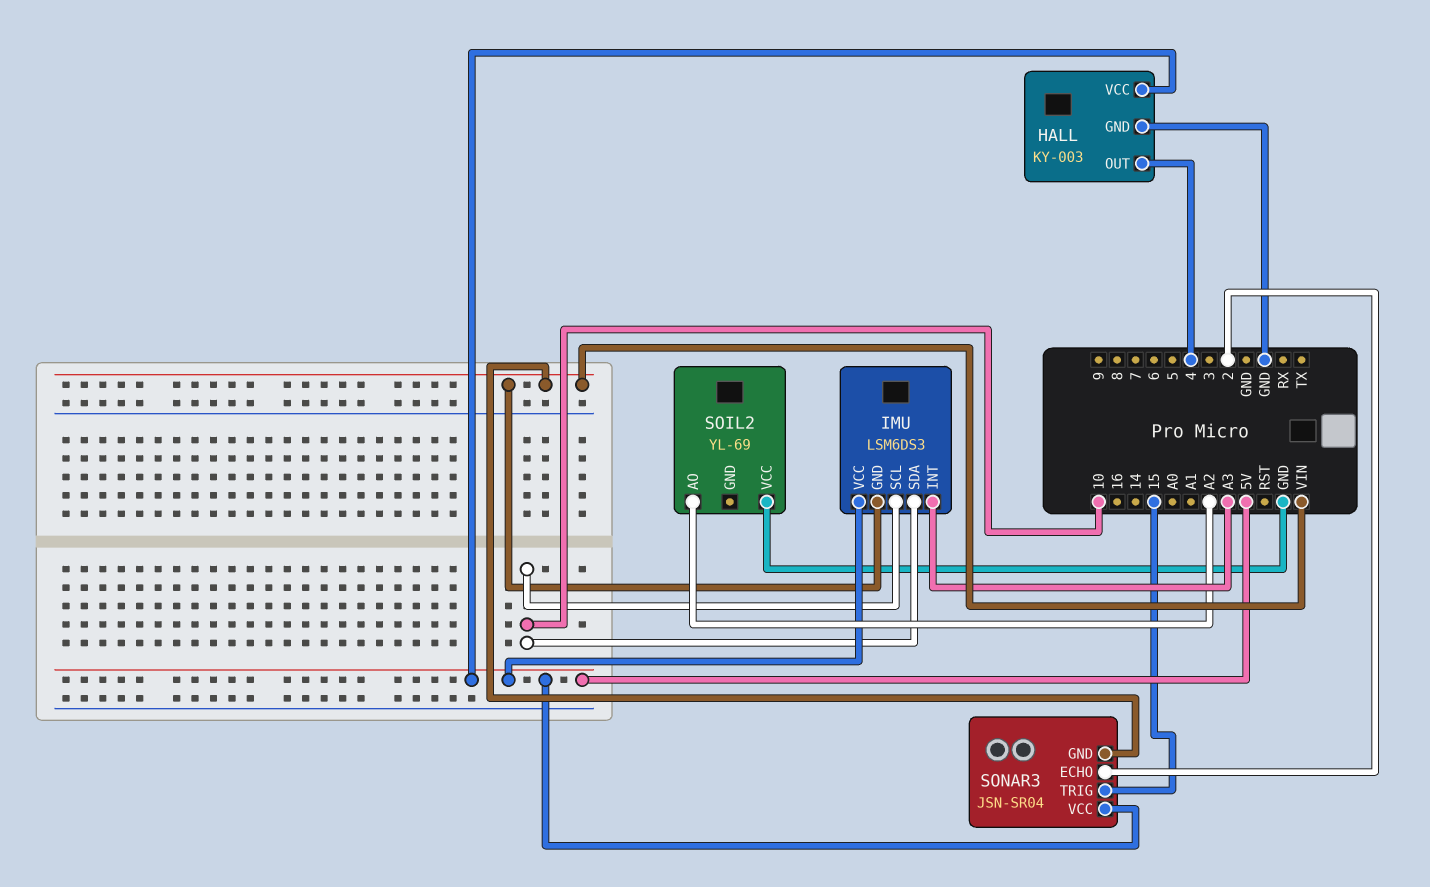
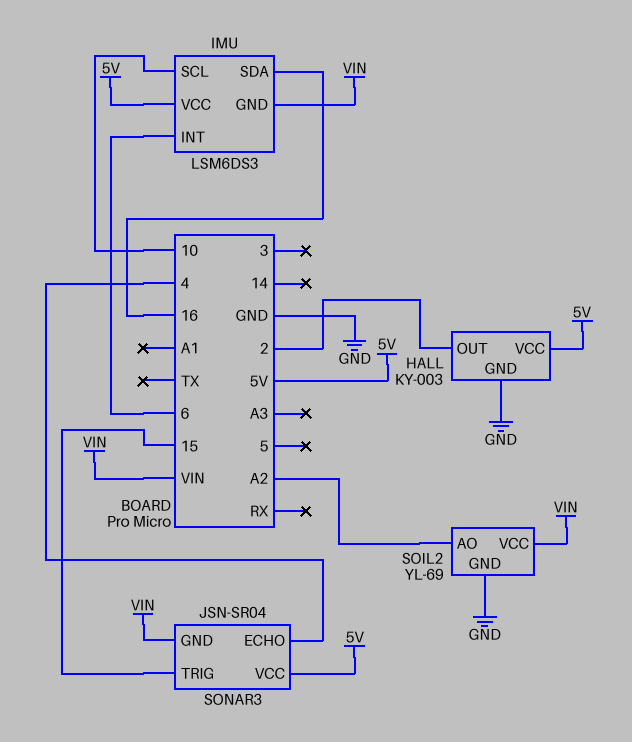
HALL pin OUT: 4 -> 2
IMU pin INT: A3 -> 6
IMU pin SDA: 10 -> 16
SOIL2 pin GND: none -> GND
SOIL2 pin VCC: GND -> VIN
SONAR3 pin ECHO: 2 -> 4

